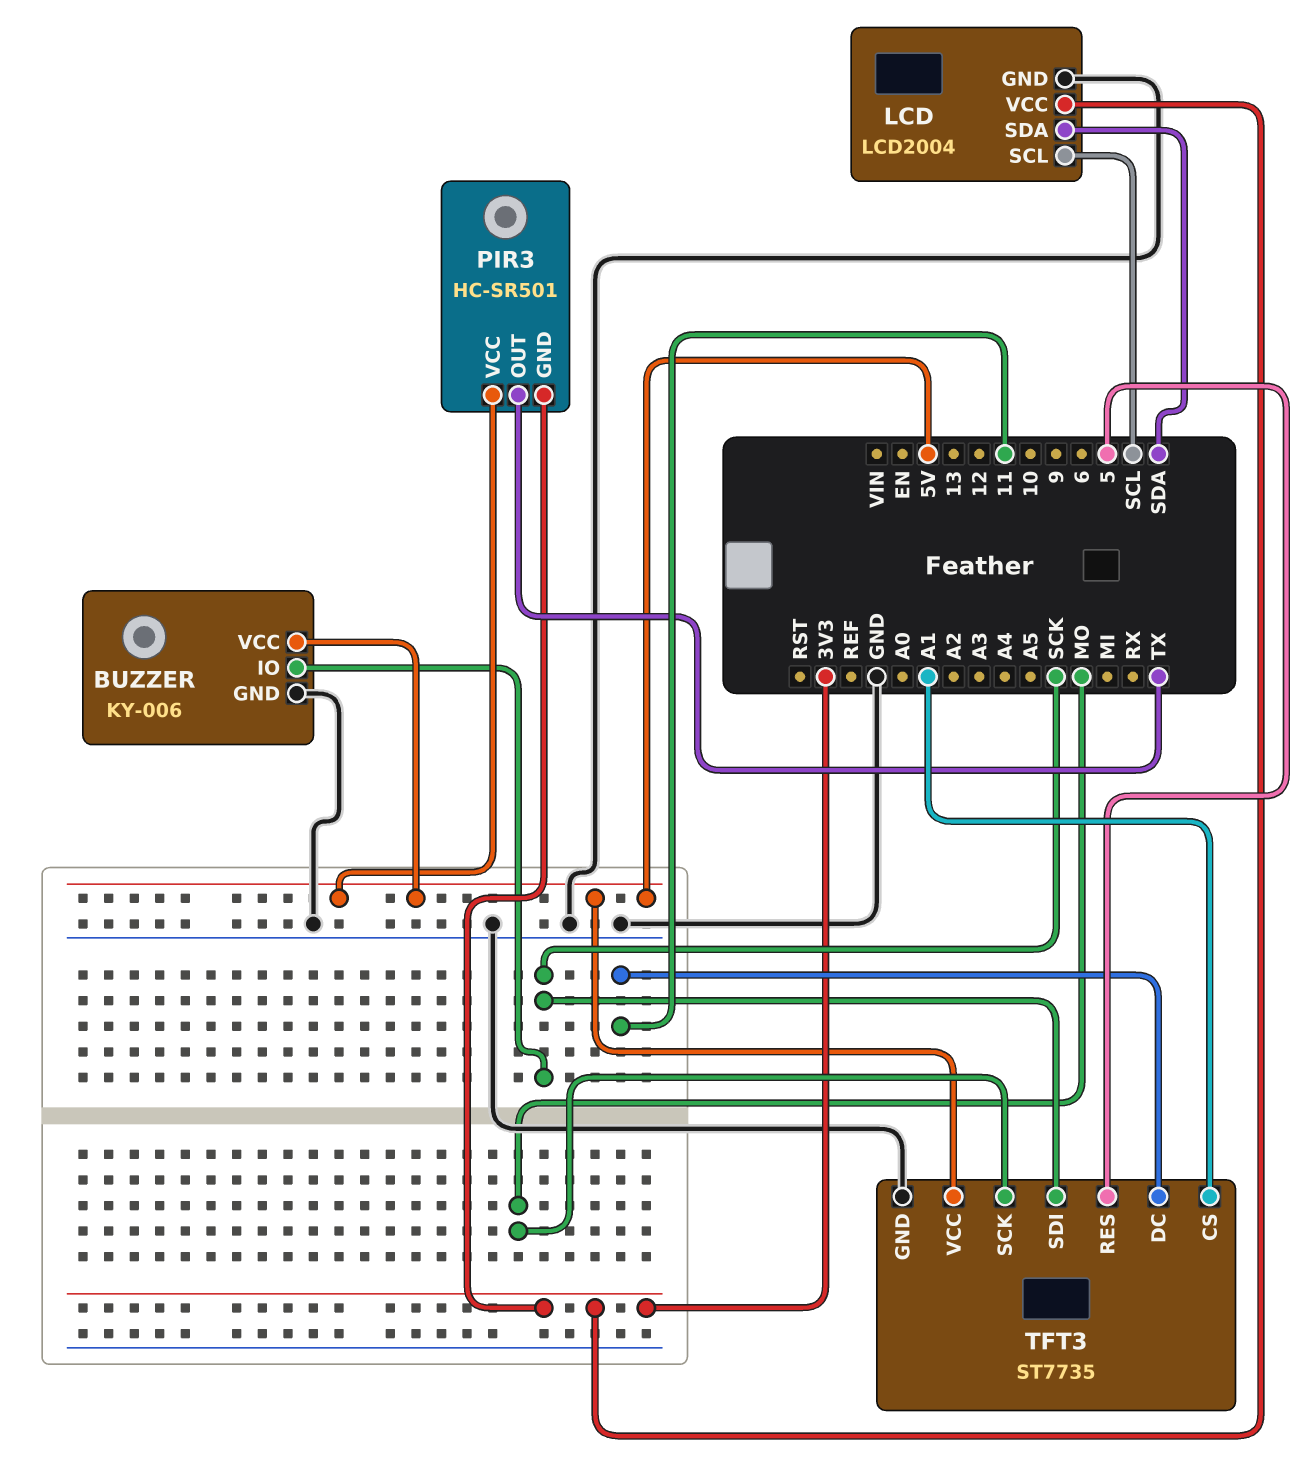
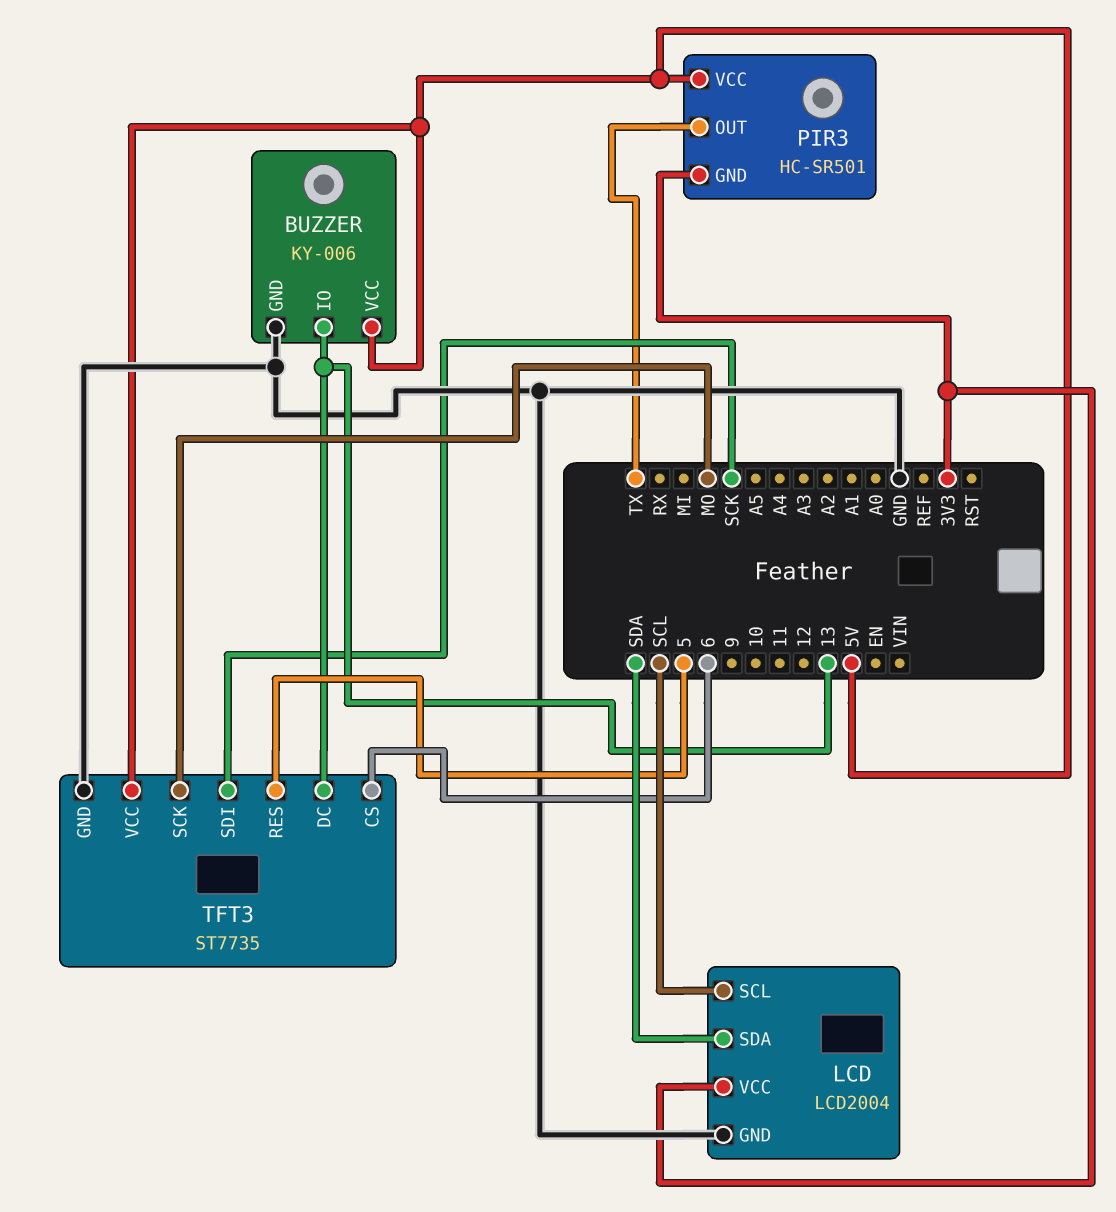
BUZZER pin IO: SCK -> 13
TFT3 pin CS: A1 -> 6
TFT3 pin DC: 11 -> 13

